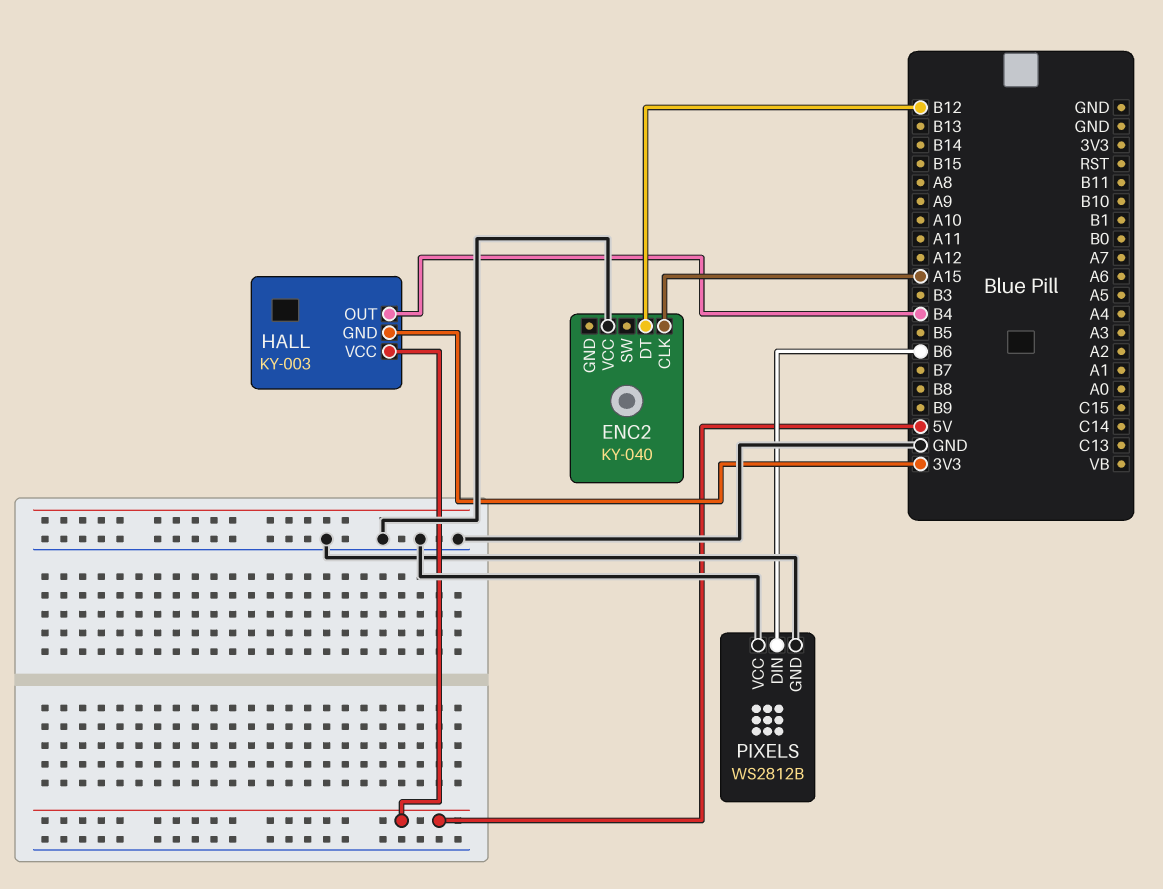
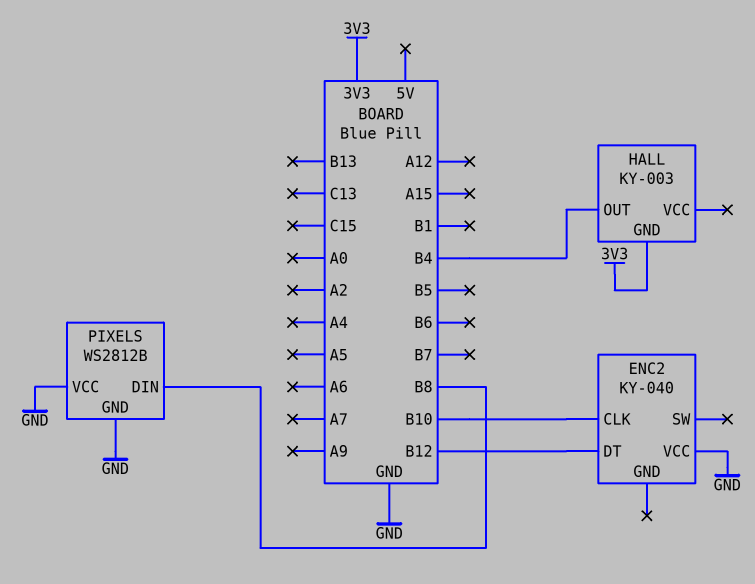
ENC2 pin CLK: A15 -> B10
HALL pin VCC: 5V -> none
PIXELS pin DIN: B6 -> B8

